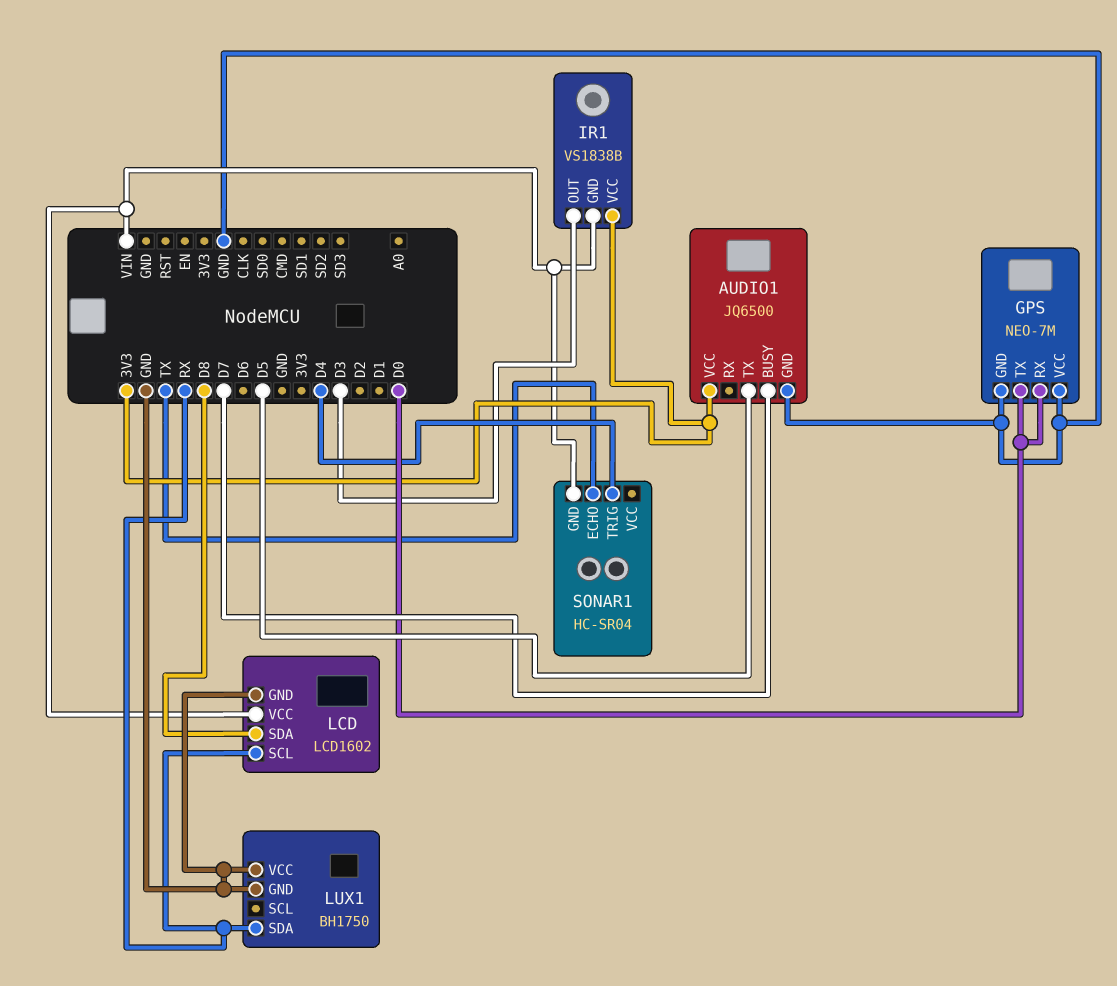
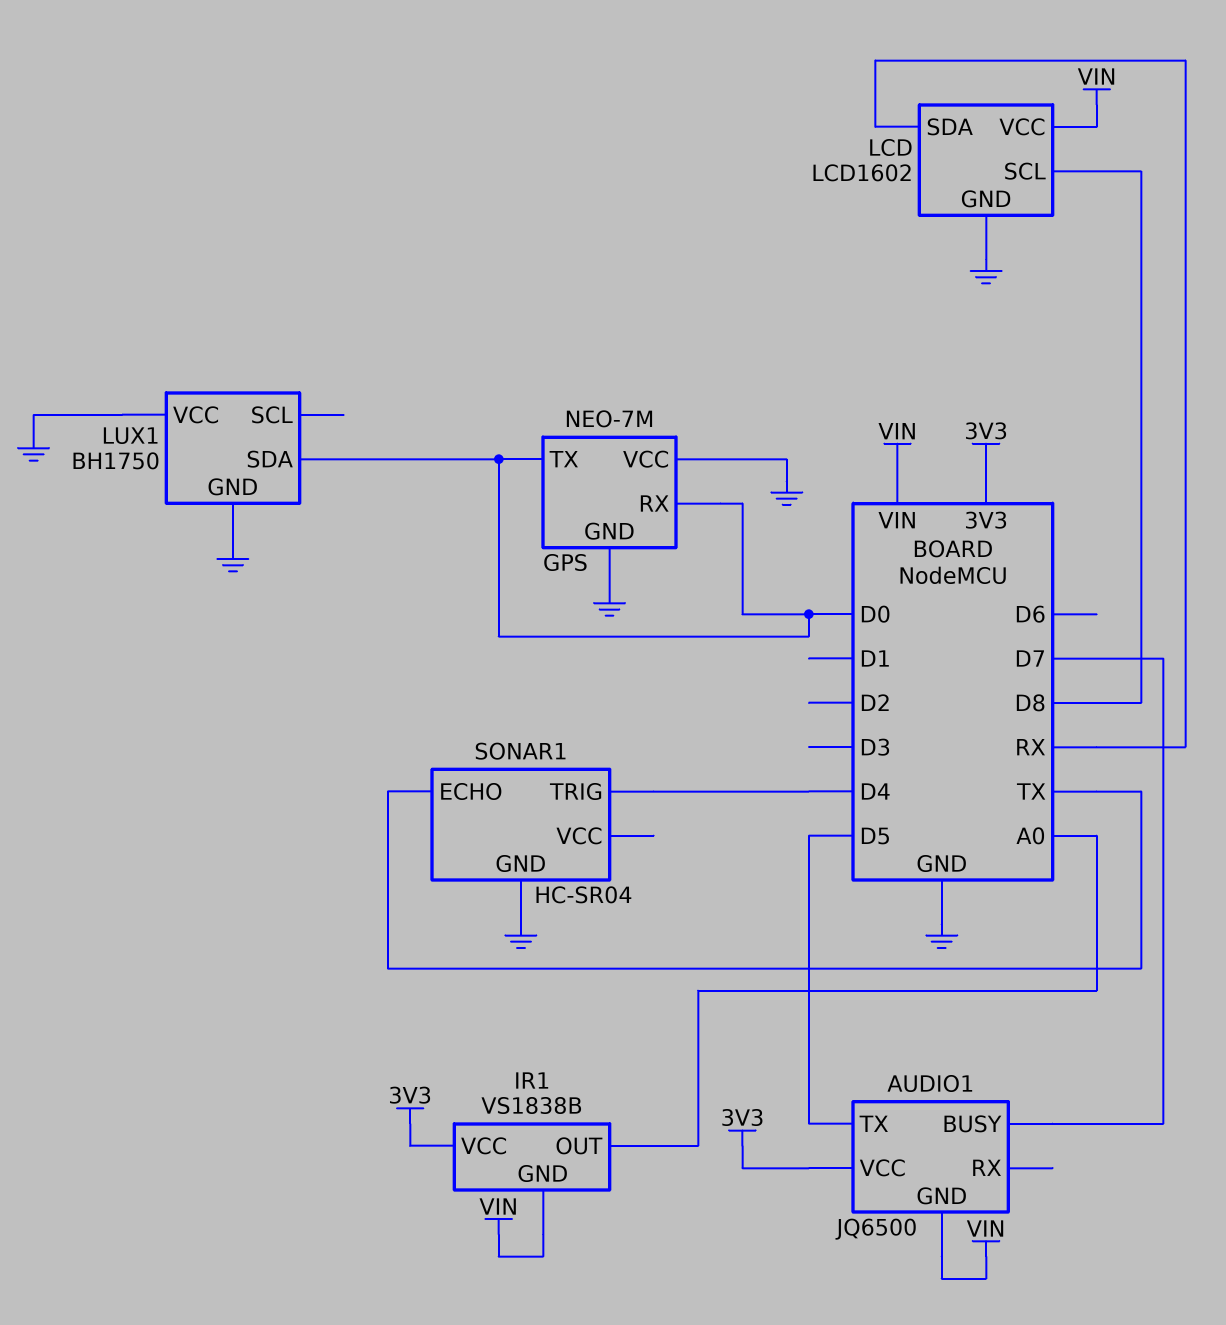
AUDIO1 pin GND: GND -> VIN
IR1 pin OUT: D3 -> A0
LCD pin SCL: RX -> D8
LCD pin SDA: D8 -> RX
LUX1 pin SDA: RX -> D0
SONAR1 pin GND: VIN -> GND

